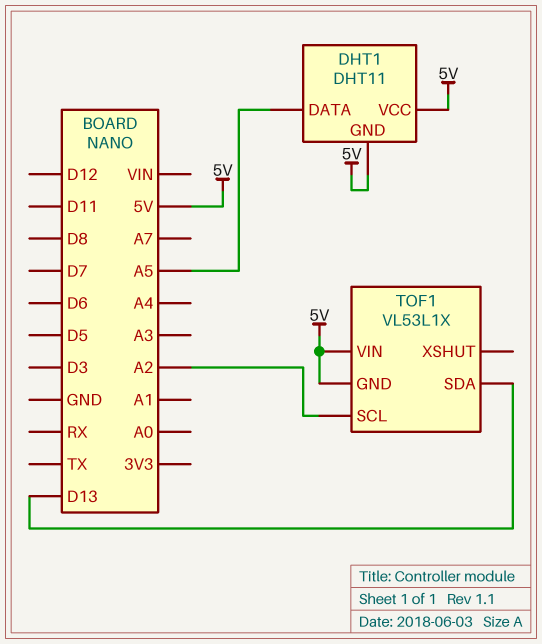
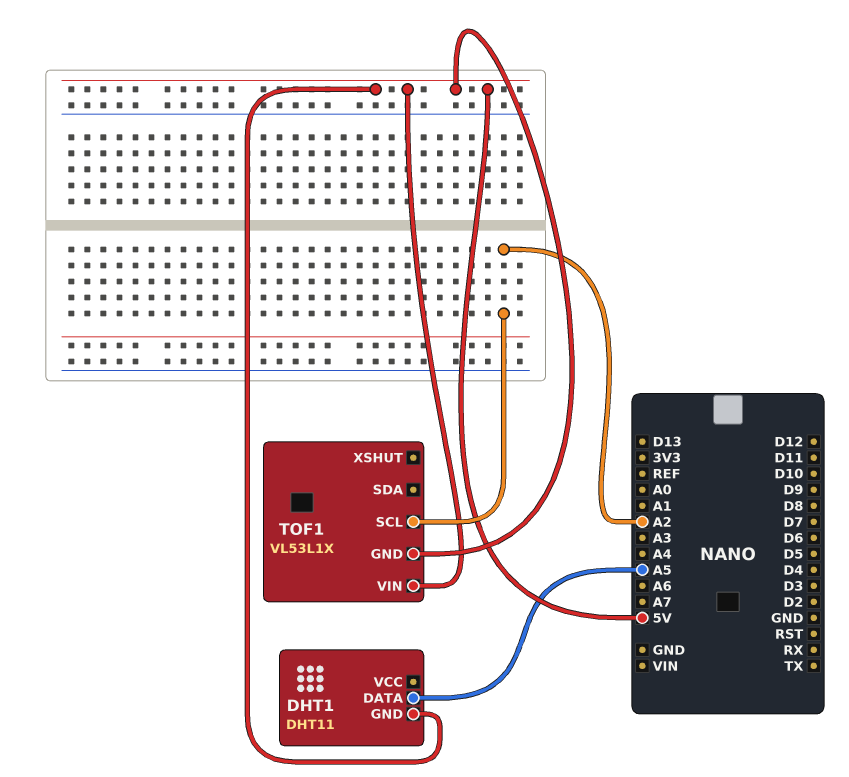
DHT1 pin VCC: 5V -> none
TOF1 pin SDA: D13 -> none

